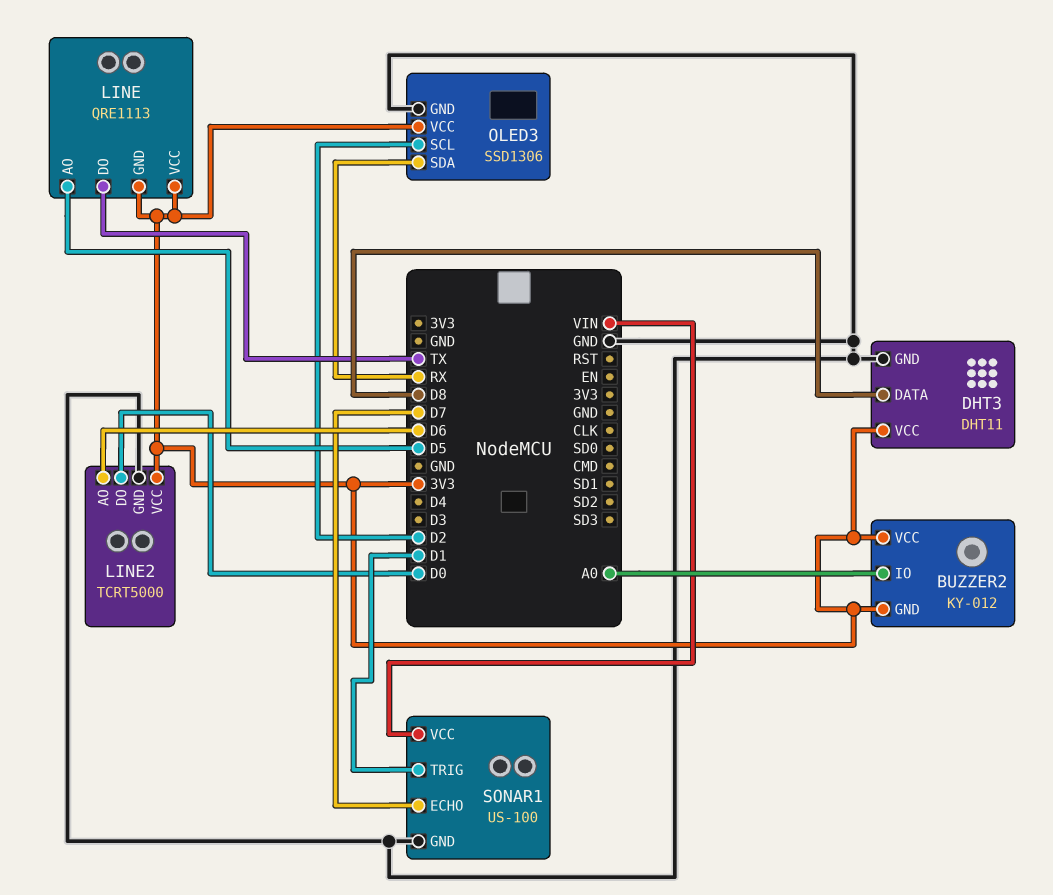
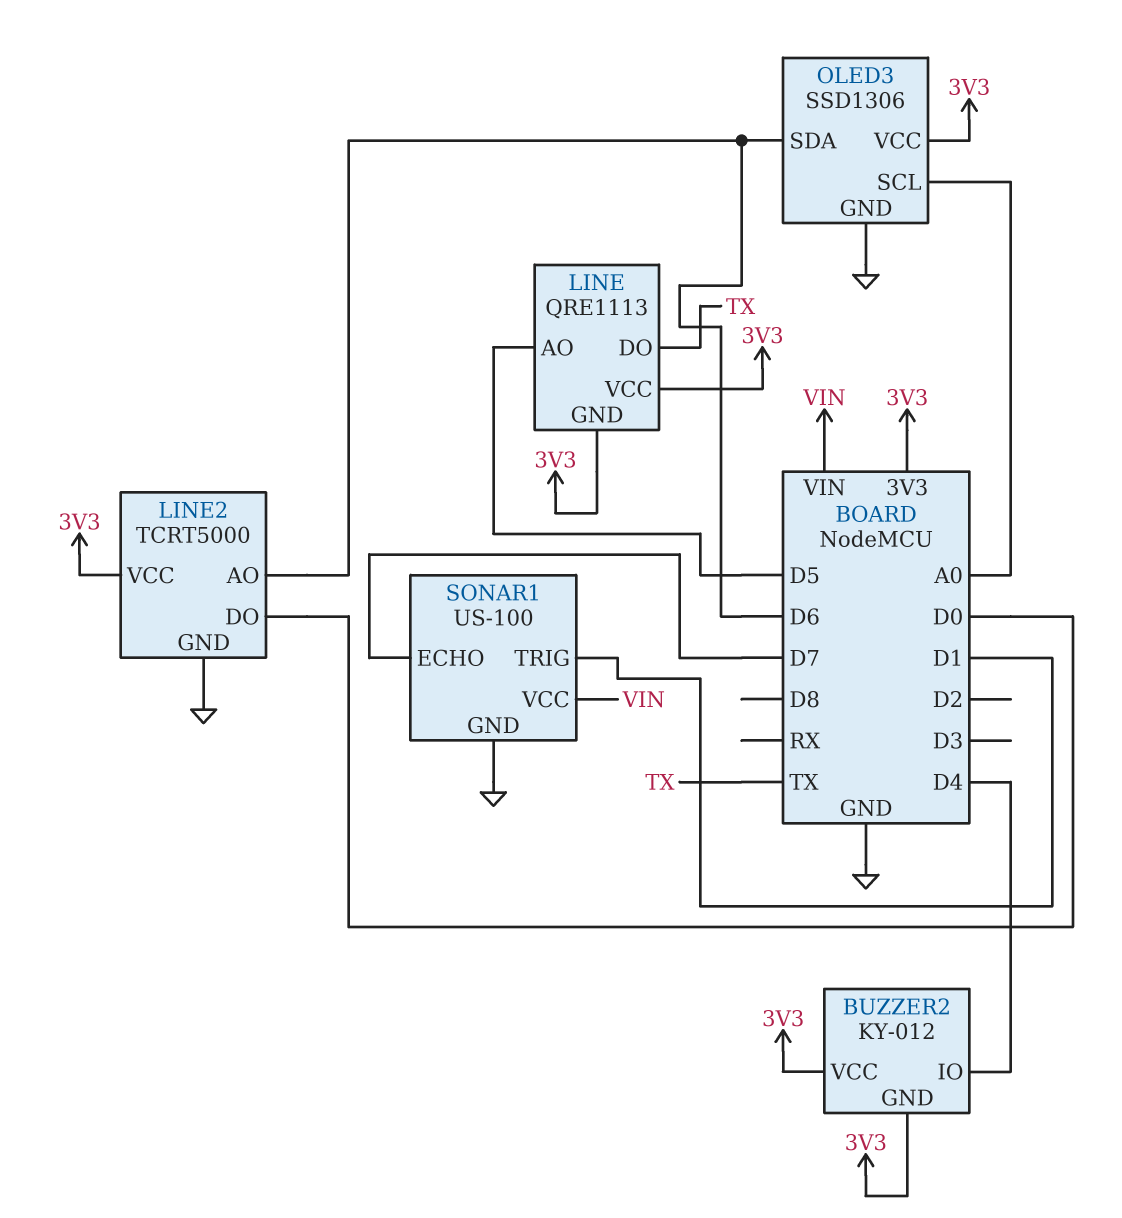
BUZZER2 pin IO: A0 -> D4
DHT3: DHT11 -> none
DHT3 pin DATA: D8 -> none
DHT3 pin GND: GND -> none
DHT3 pin VCC: 3V3 -> none
OLED3 pin SCL: D2 -> A0
OLED3 pin SDA: RX -> D6

